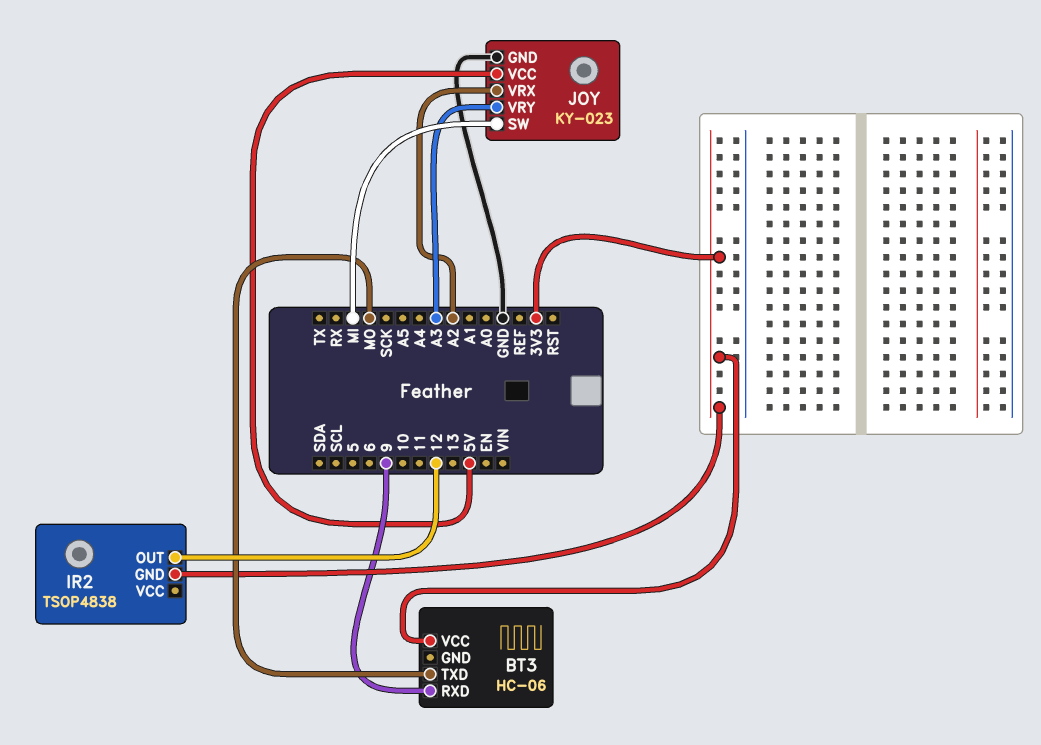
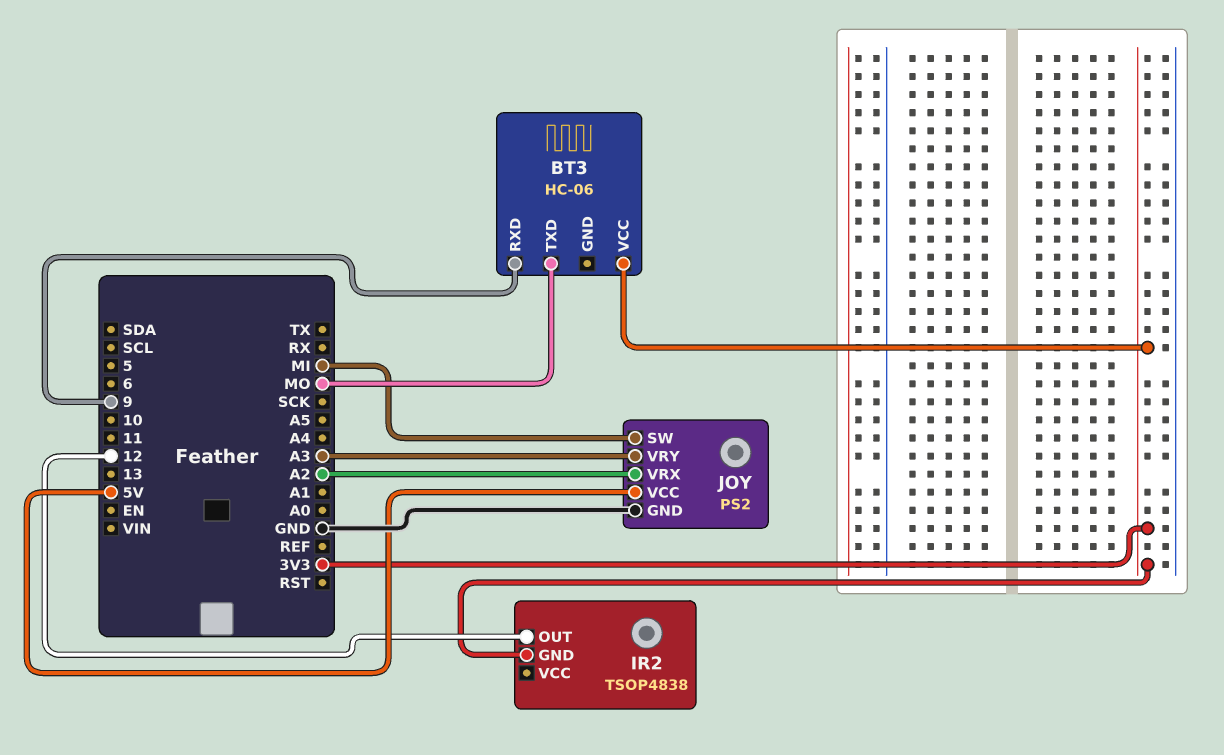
JOY: KY-023 -> PS2

